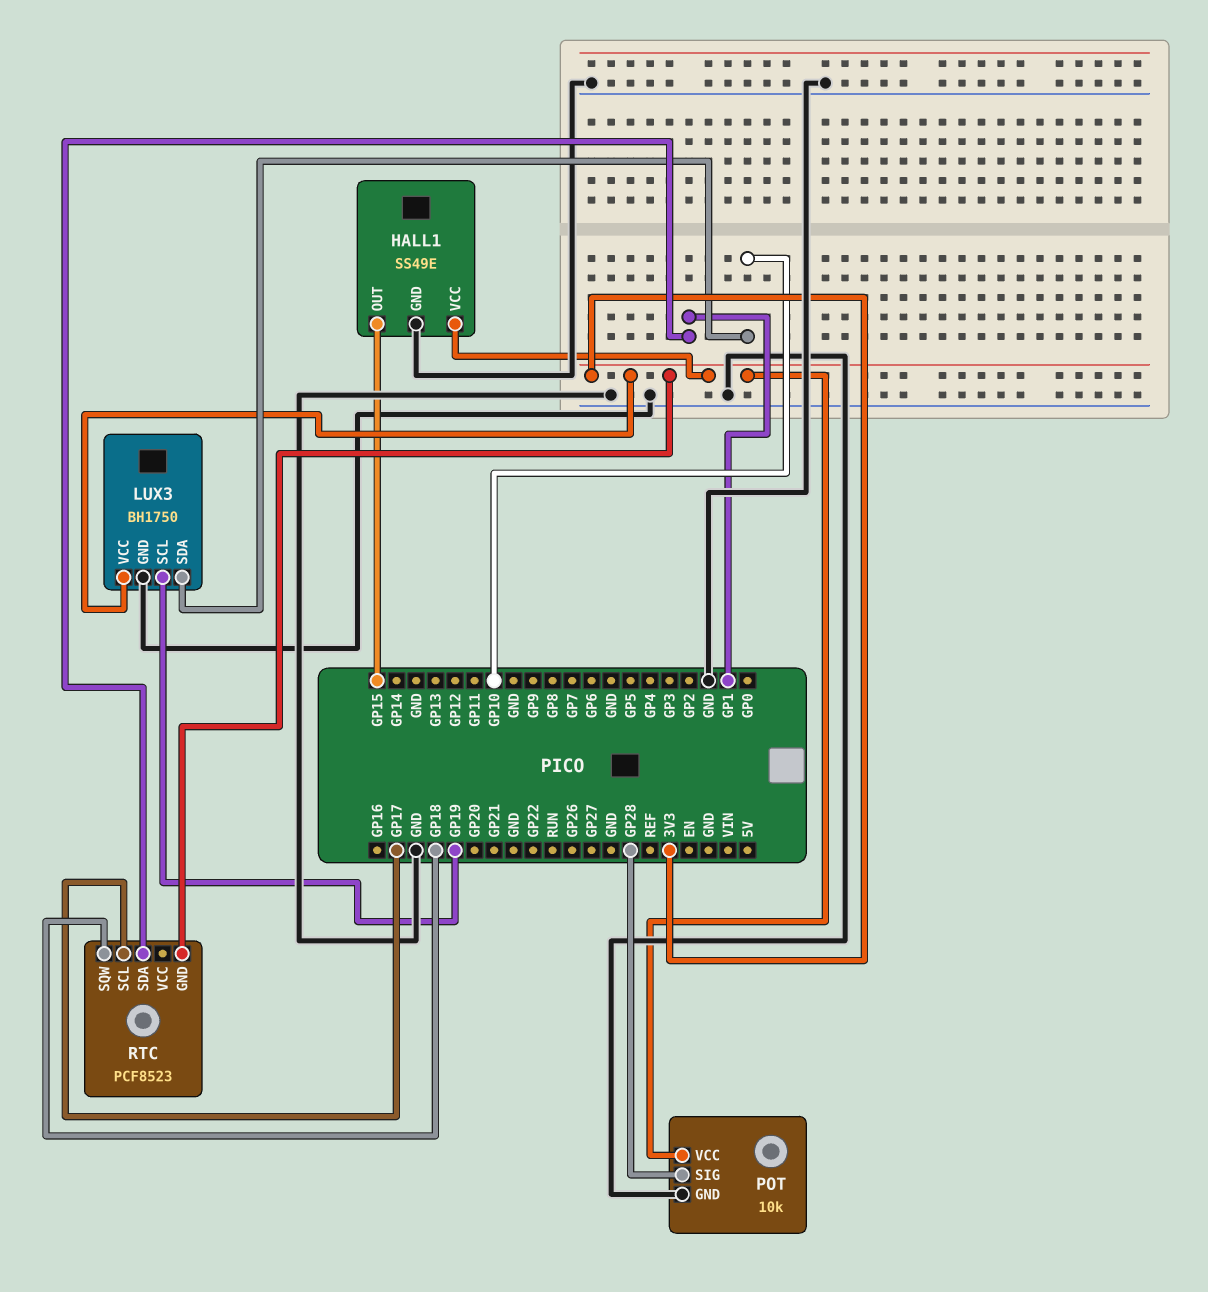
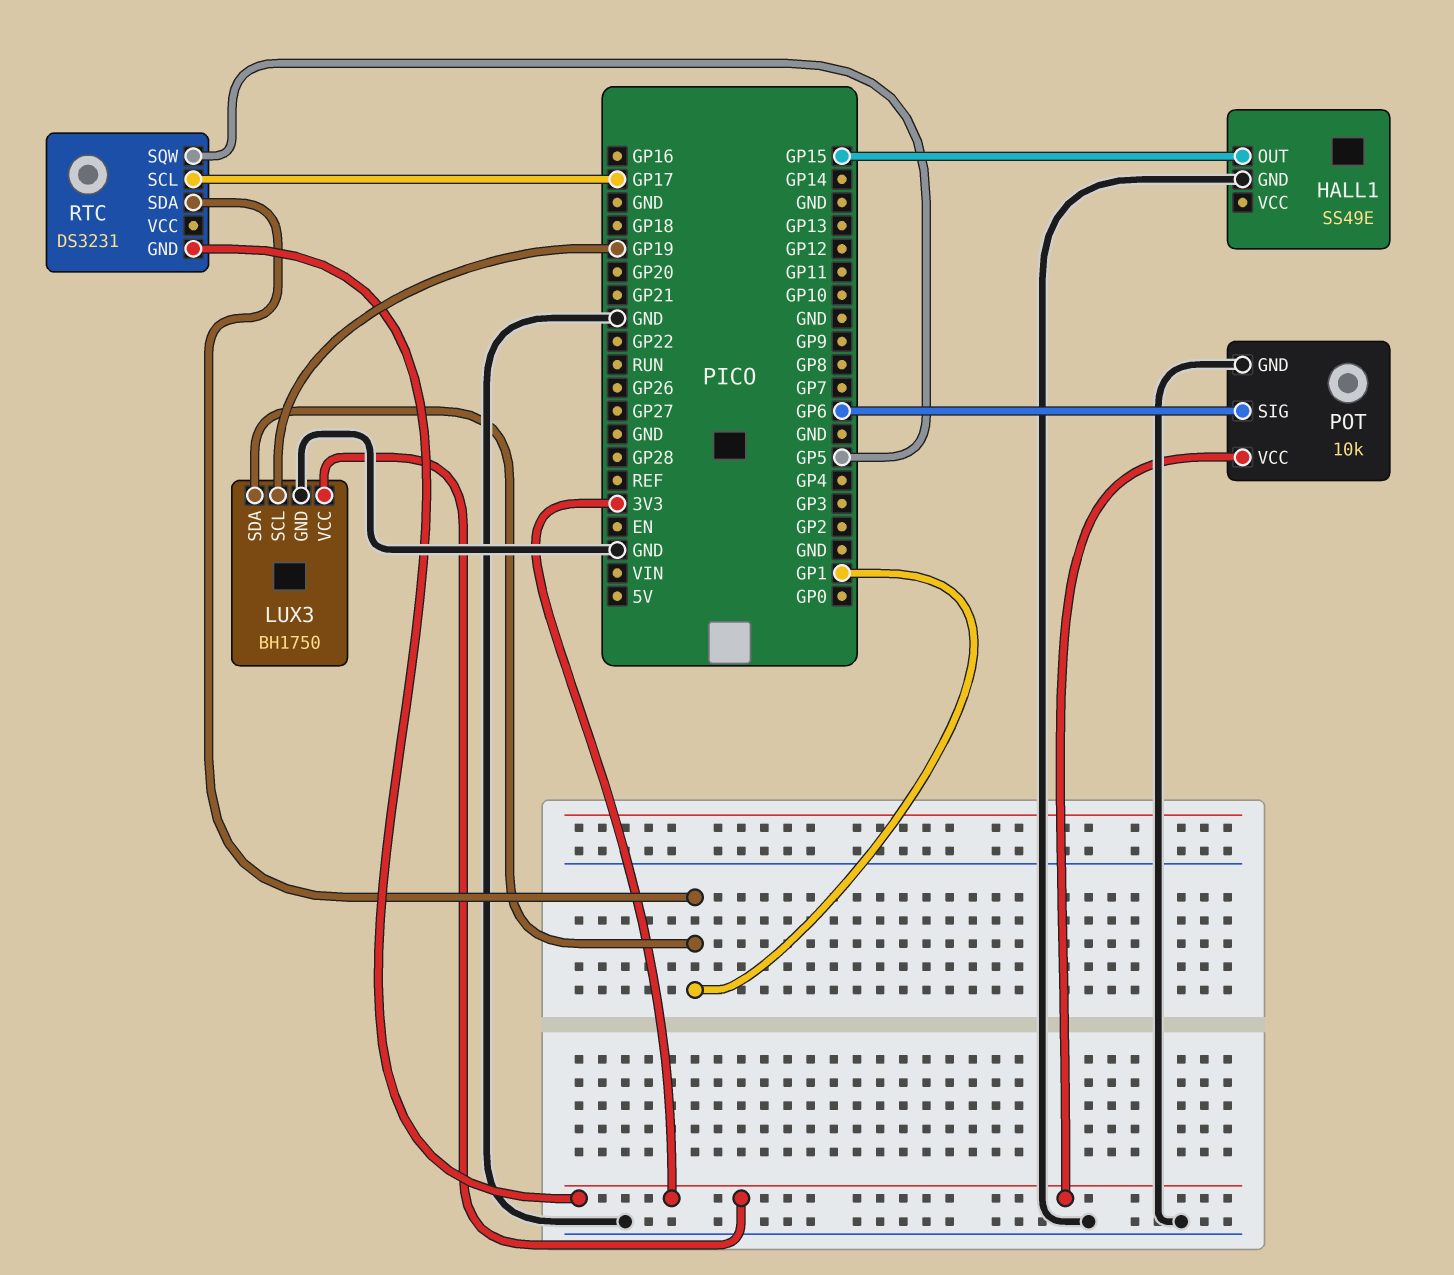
HALL1 pin VCC: 3V3 -> none
LUX3 pin SDA: GP10 -> GP1
POT pin SIG: GP28 -> GP6
RTC: PCF8523 -> DS3231
RTC pin SQW: GP18 -> GP5

